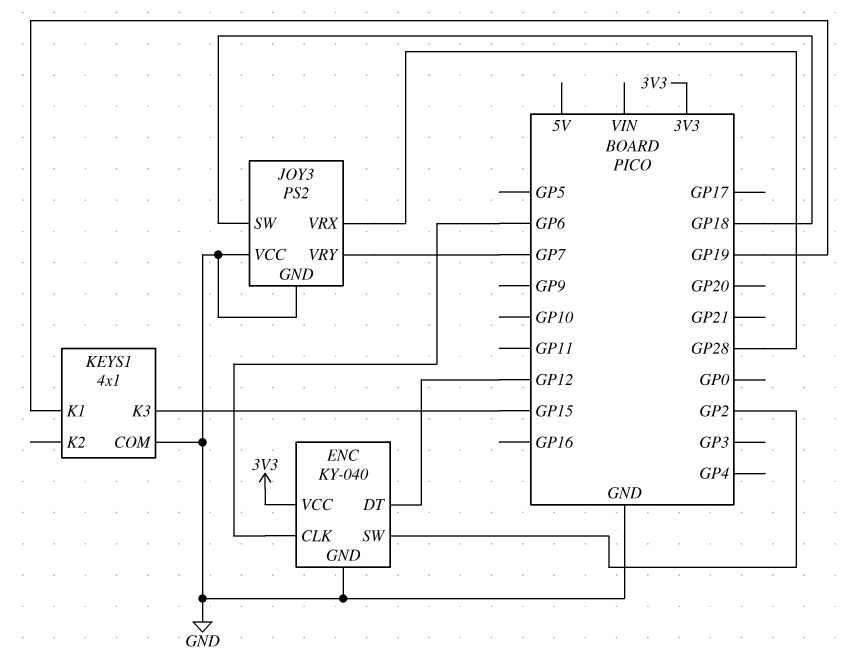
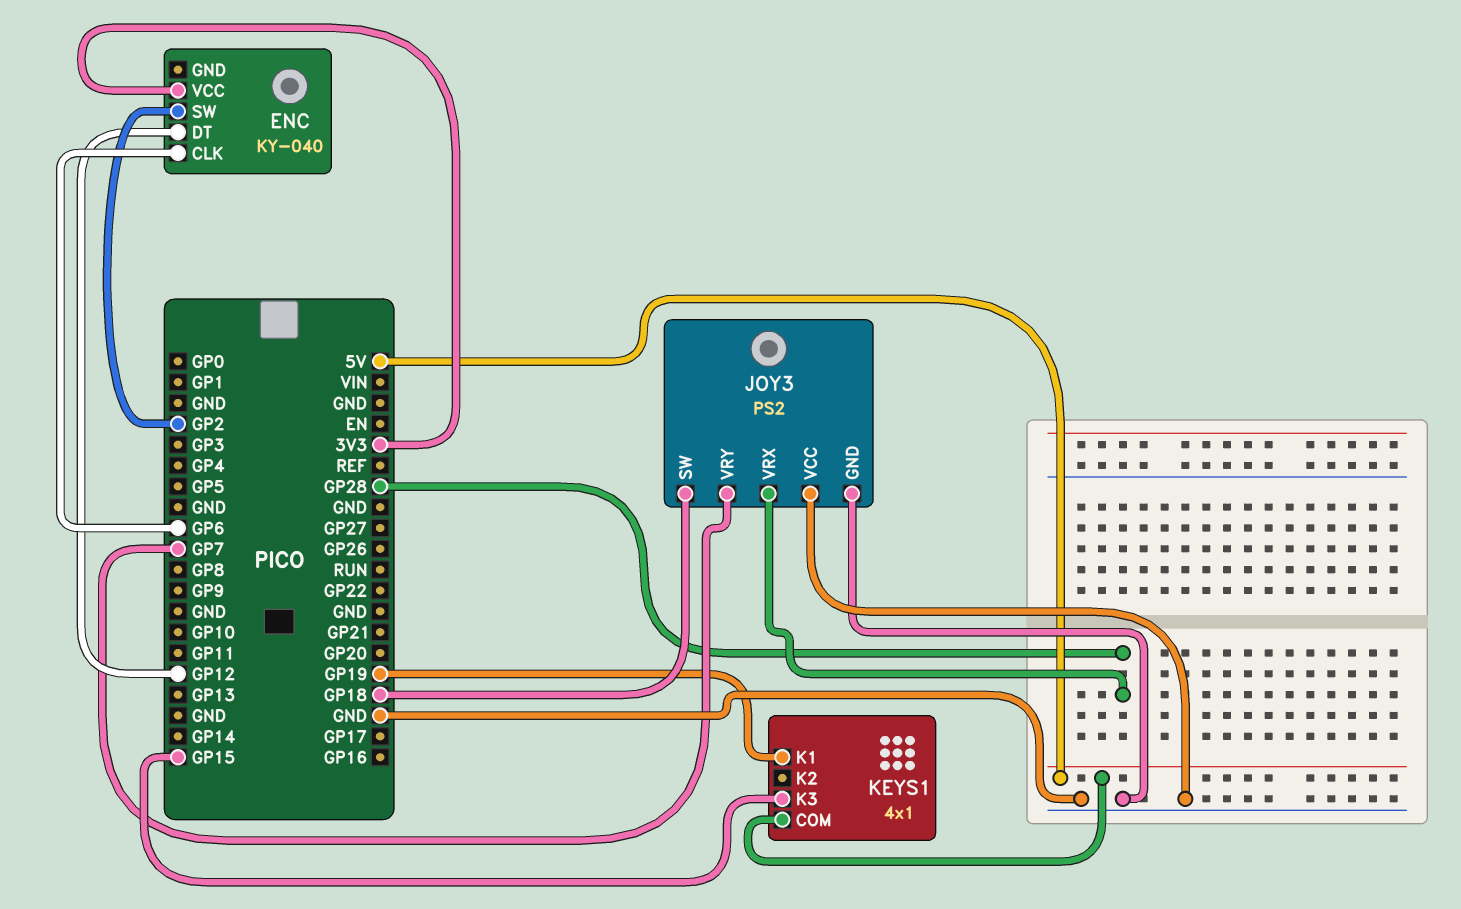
ENC pin GND: GND -> none
KEYS1 pin COM: GND -> 5V

